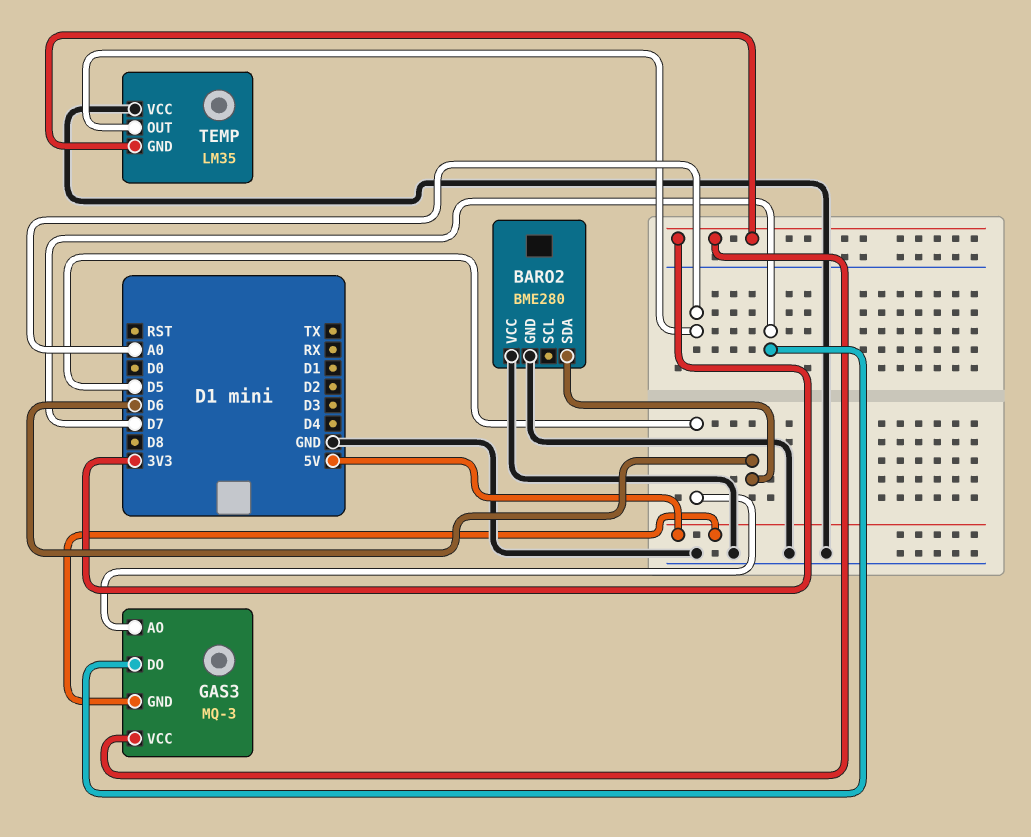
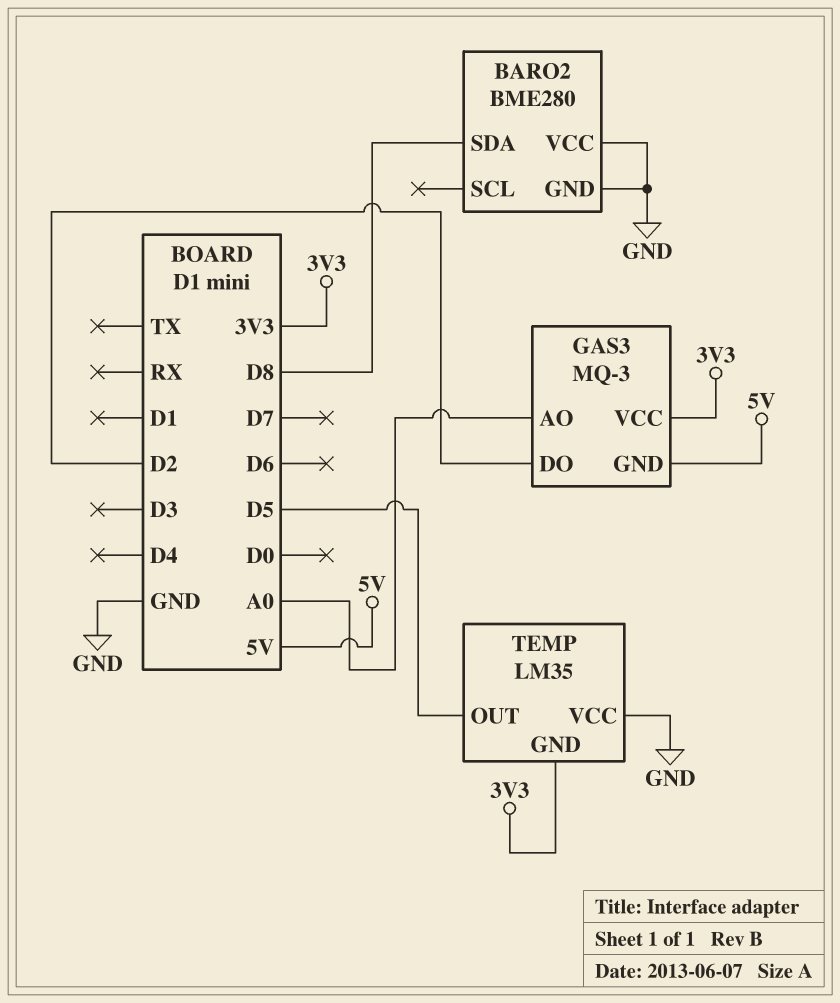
BARO2 pin SDA: D6 -> D8
GAS3 pin AO: D5 -> A0
GAS3 pin DO: D7 -> D2
TEMP pin OUT: A0 -> D5

